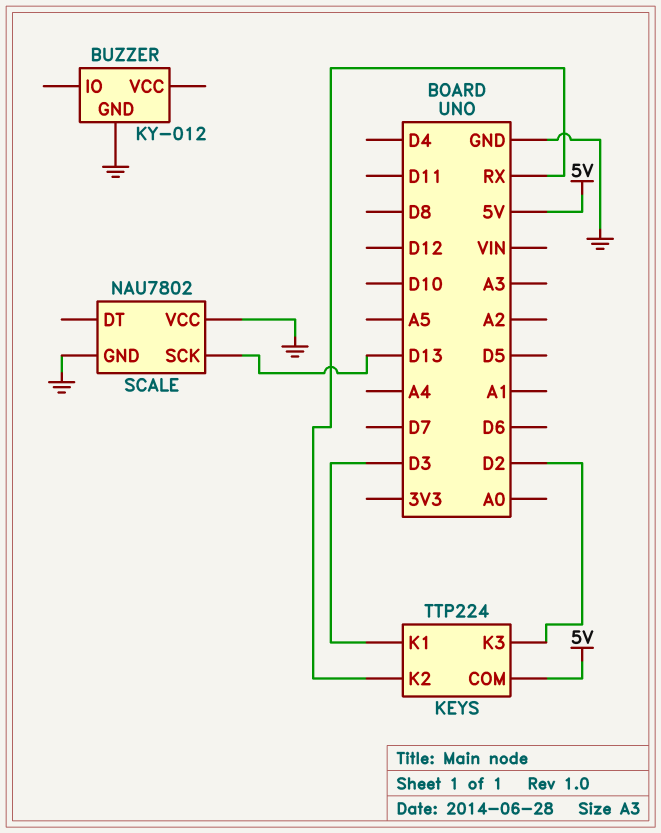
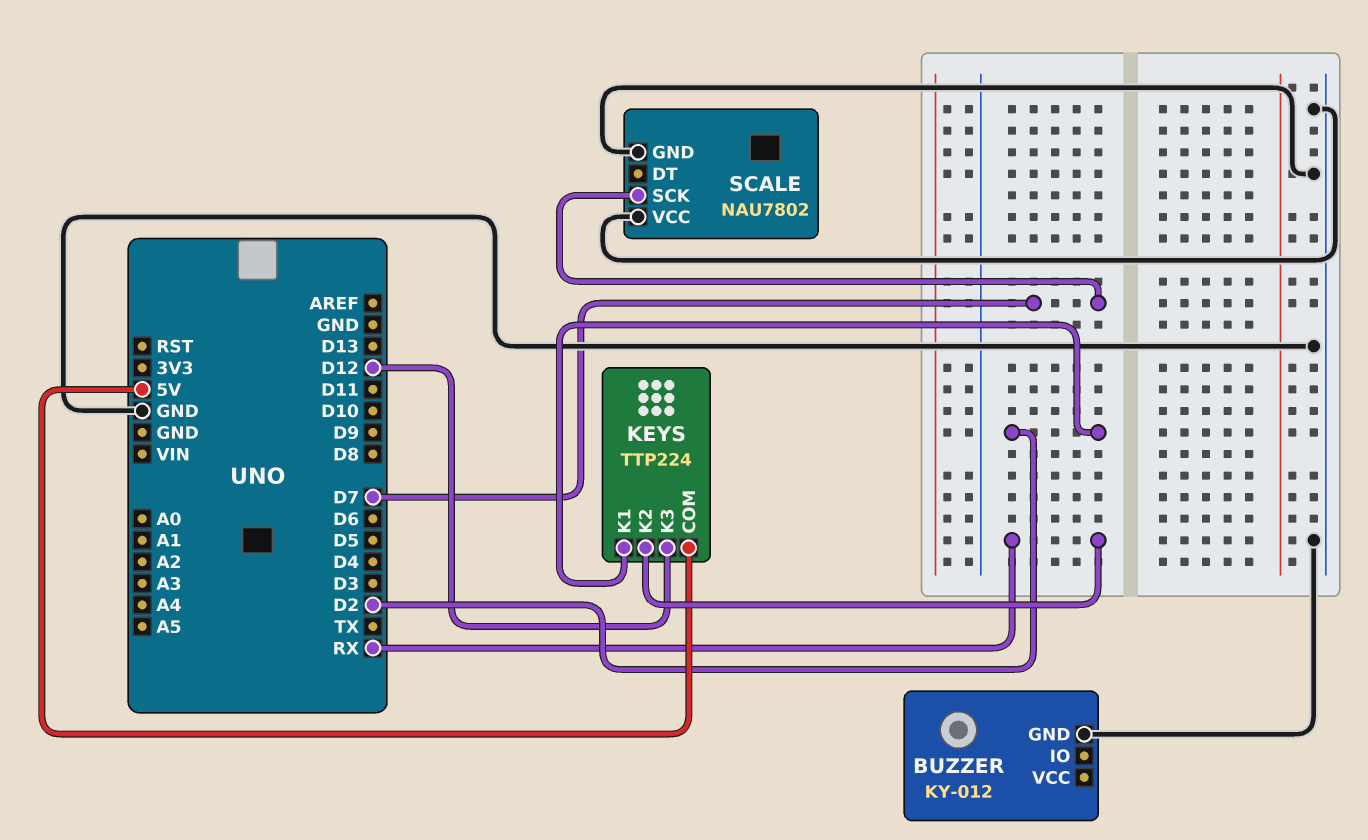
KEYS pin K1: D3 -> D2
KEYS pin K3: D2 -> D12
SCALE pin SCK: D13 -> D7

